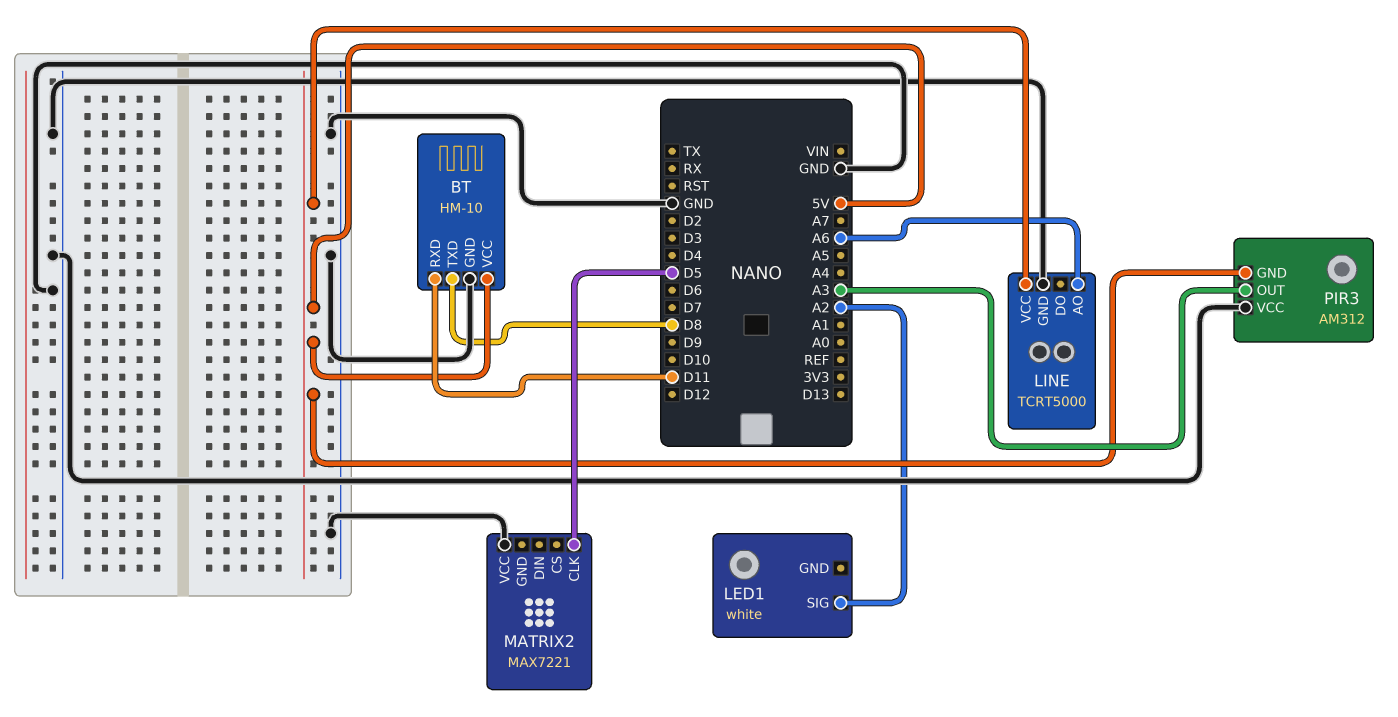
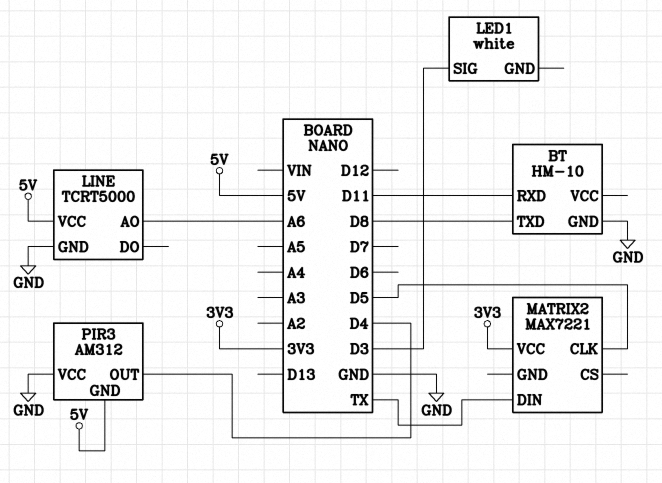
BT pin VCC: 5V -> none
LED1 pin SIG: A2 -> D3
MATRIX2 pin DIN: none -> TX
MATRIX2 pin VCC: GND -> 3V3
PIR3 pin OUT: A3 -> D4

